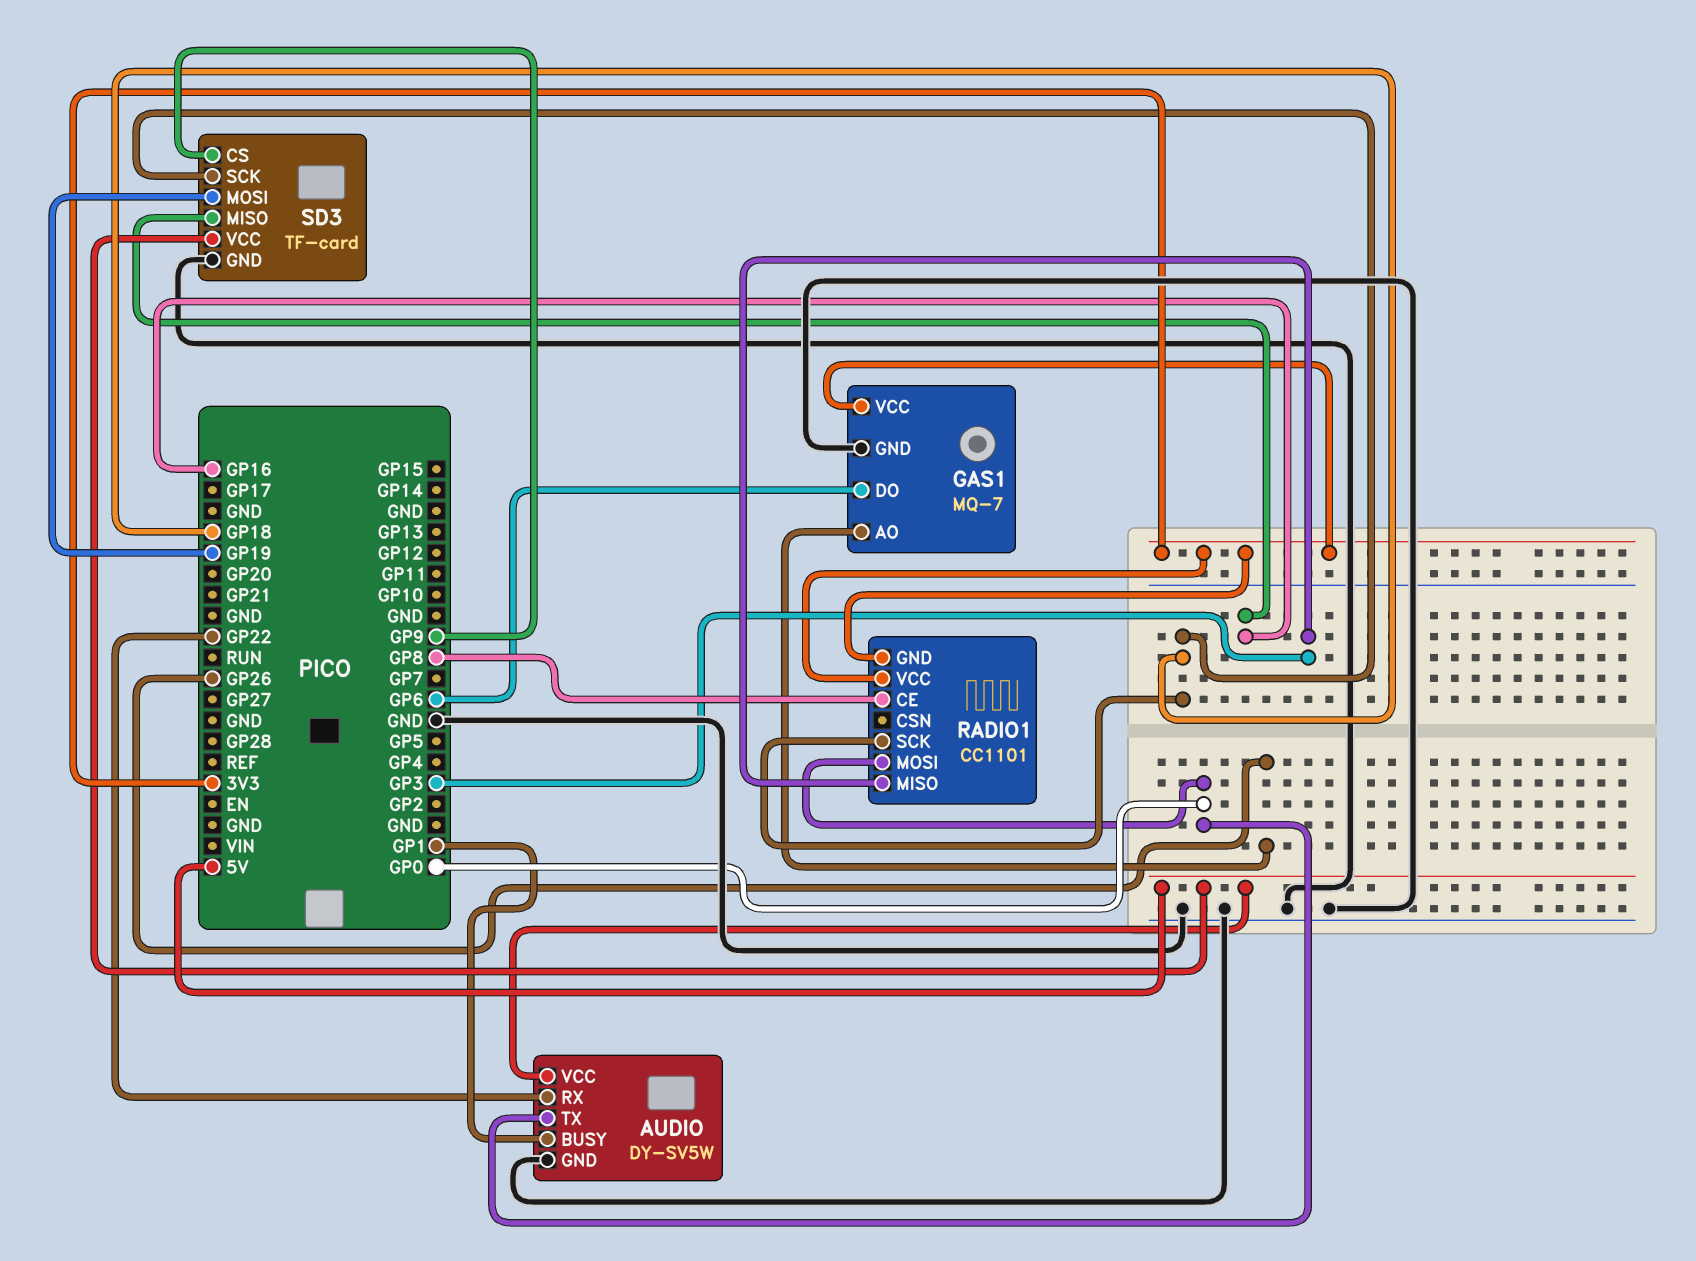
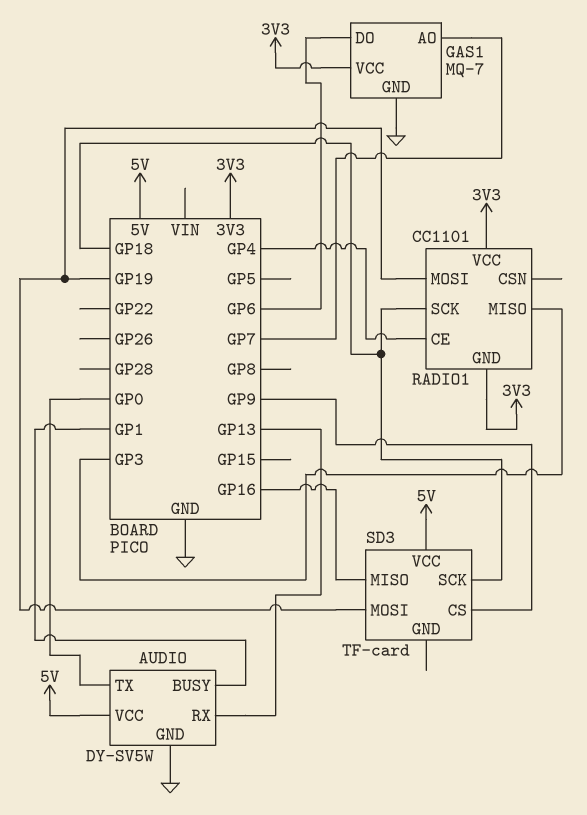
AUDIO pin RX: GP22 -> GP13
GAS1 pin AO: GP26 -> GP7
RADIO1 pin CE: GP8 -> GP4
RADIO1 pin MOSI: GP0 -> GP19
SD3 pin GND: GND -> none

